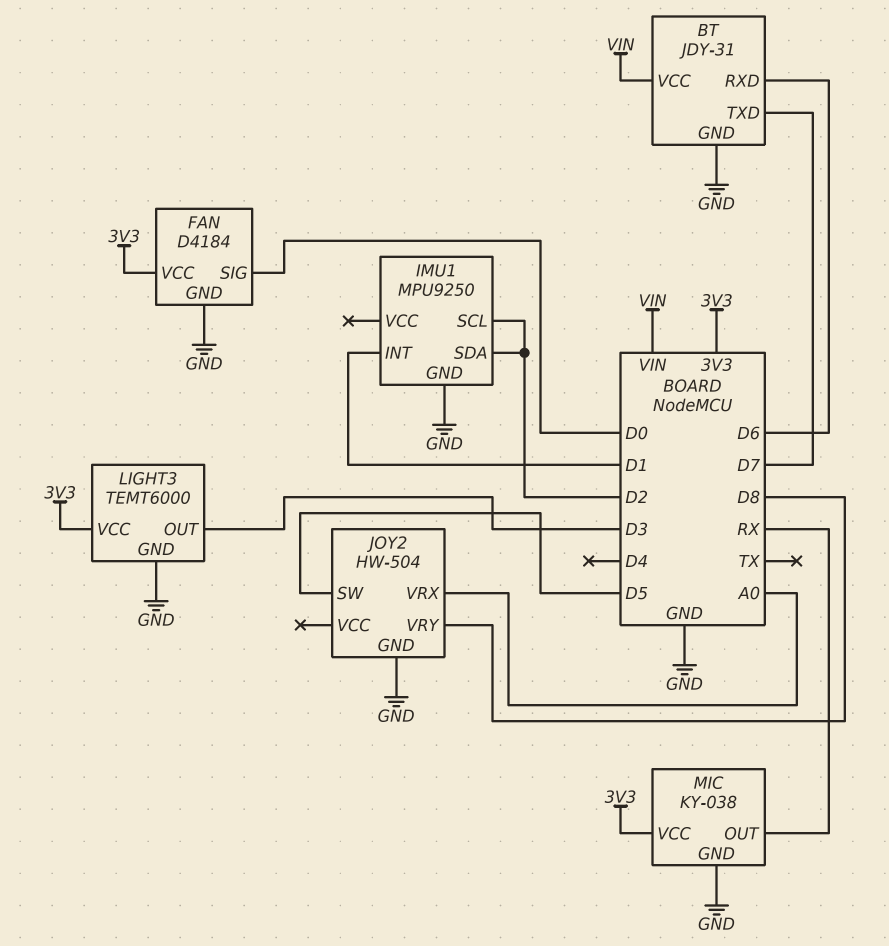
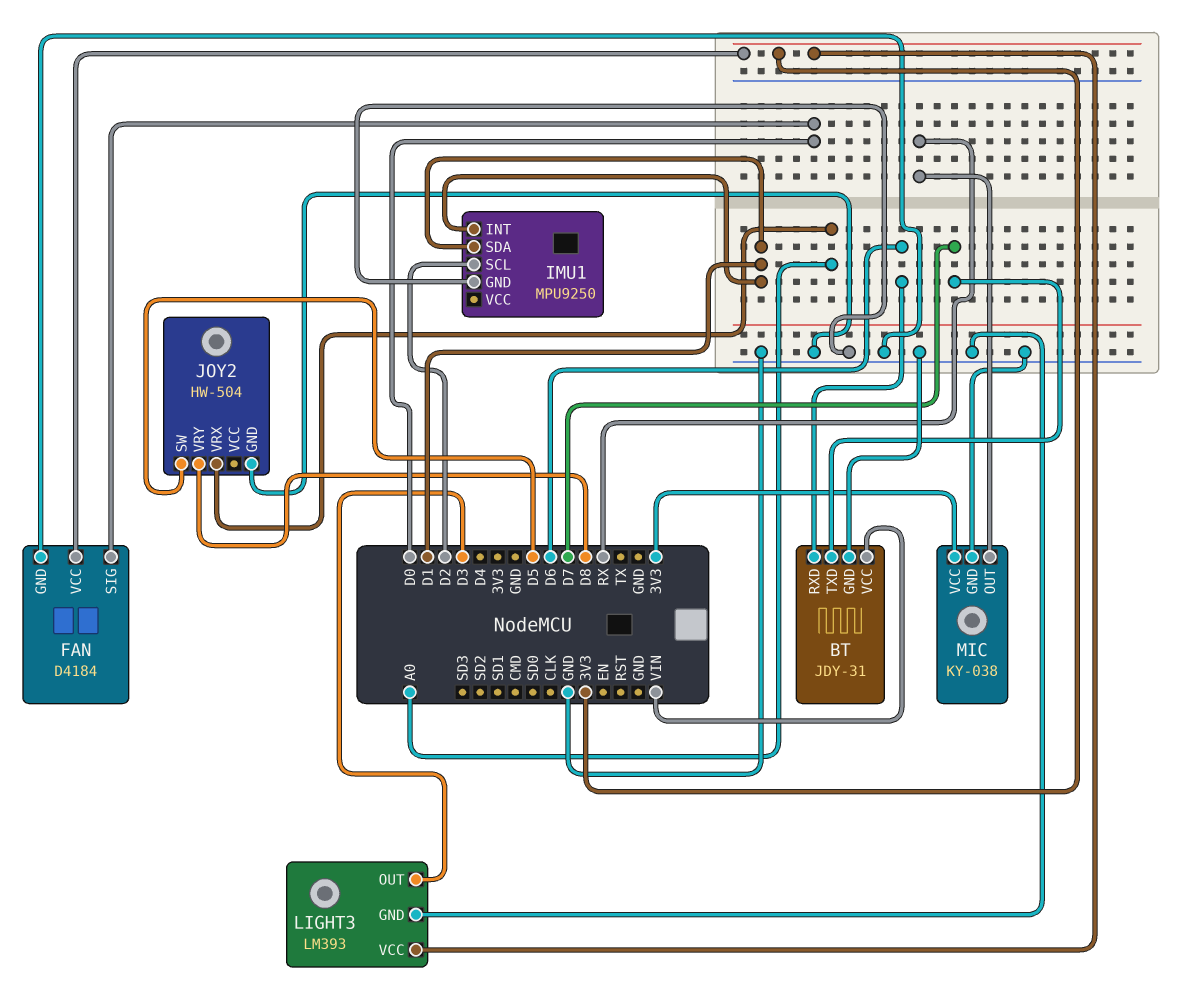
IMU1 pin SDA: D2 -> D1
LIGHT3: TEMT6000 -> LM393

